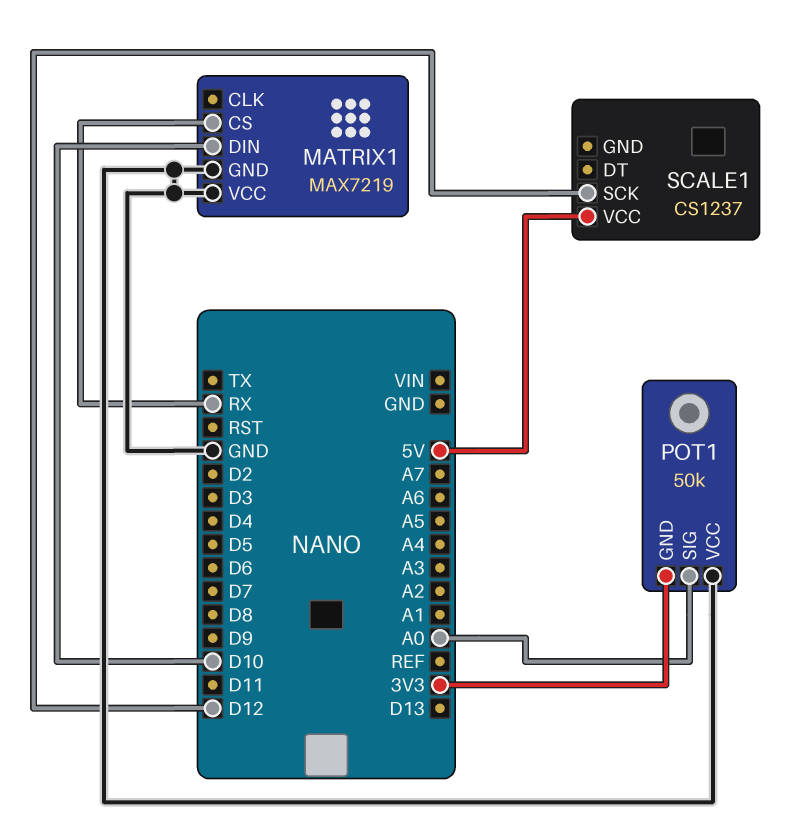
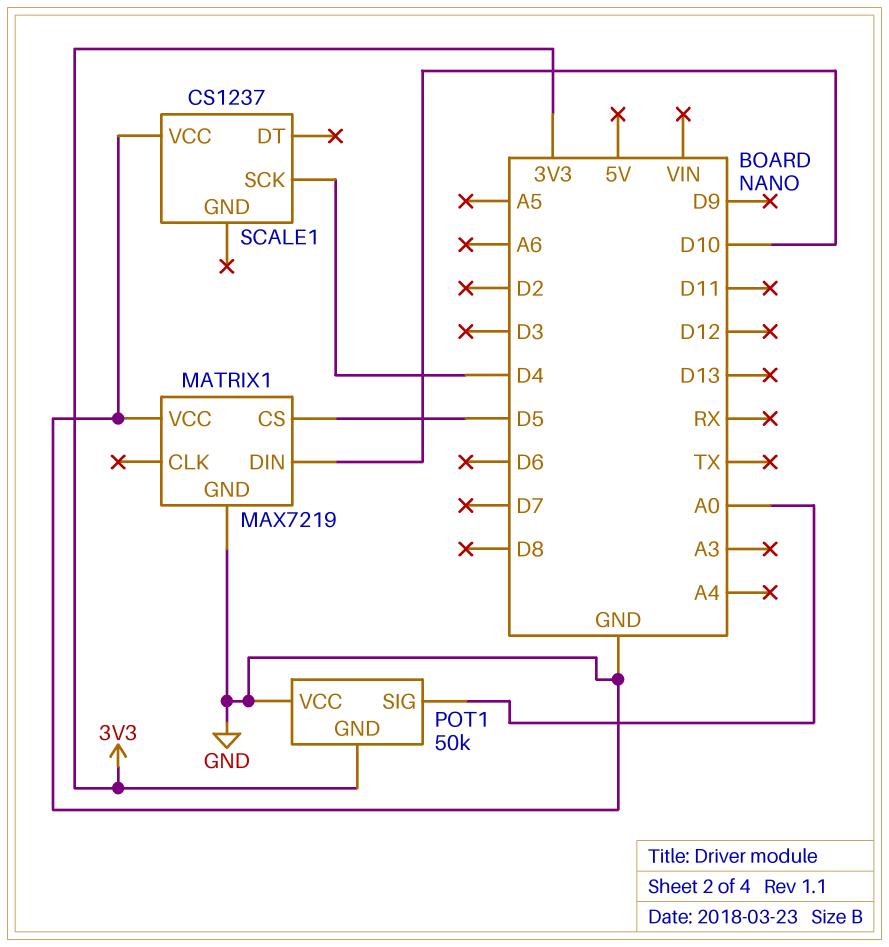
MATRIX1 pin CS: RX -> D5
SCALE1 pin SCK: D12 -> D4
SCALE1 pin VCC: 5V -> GND

